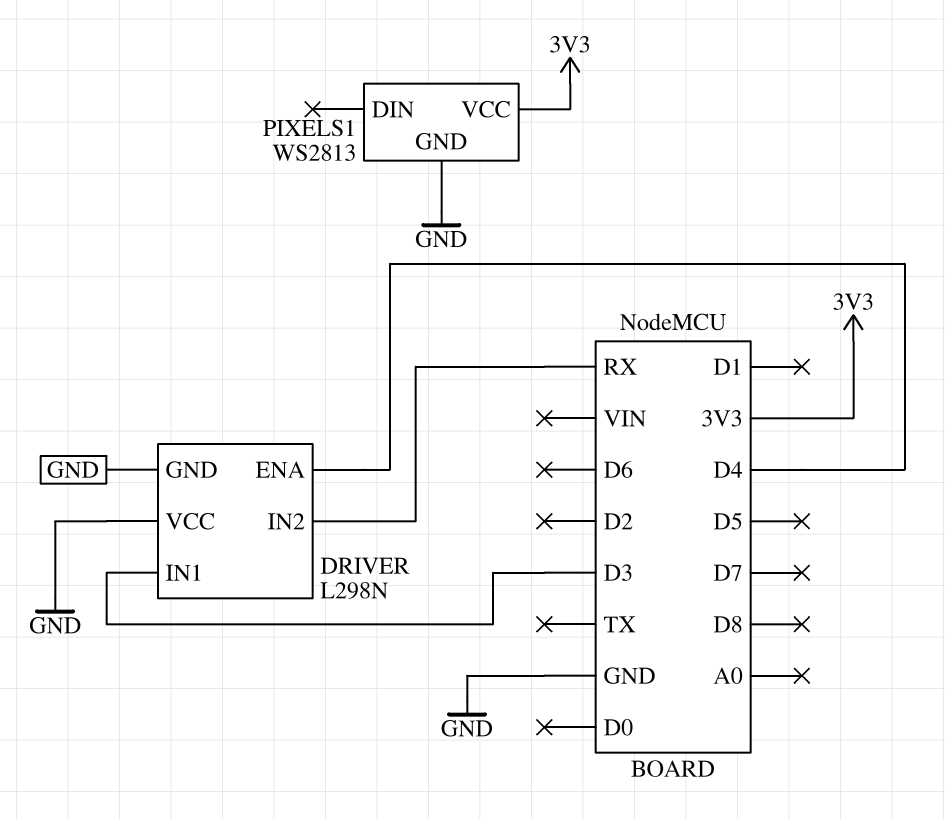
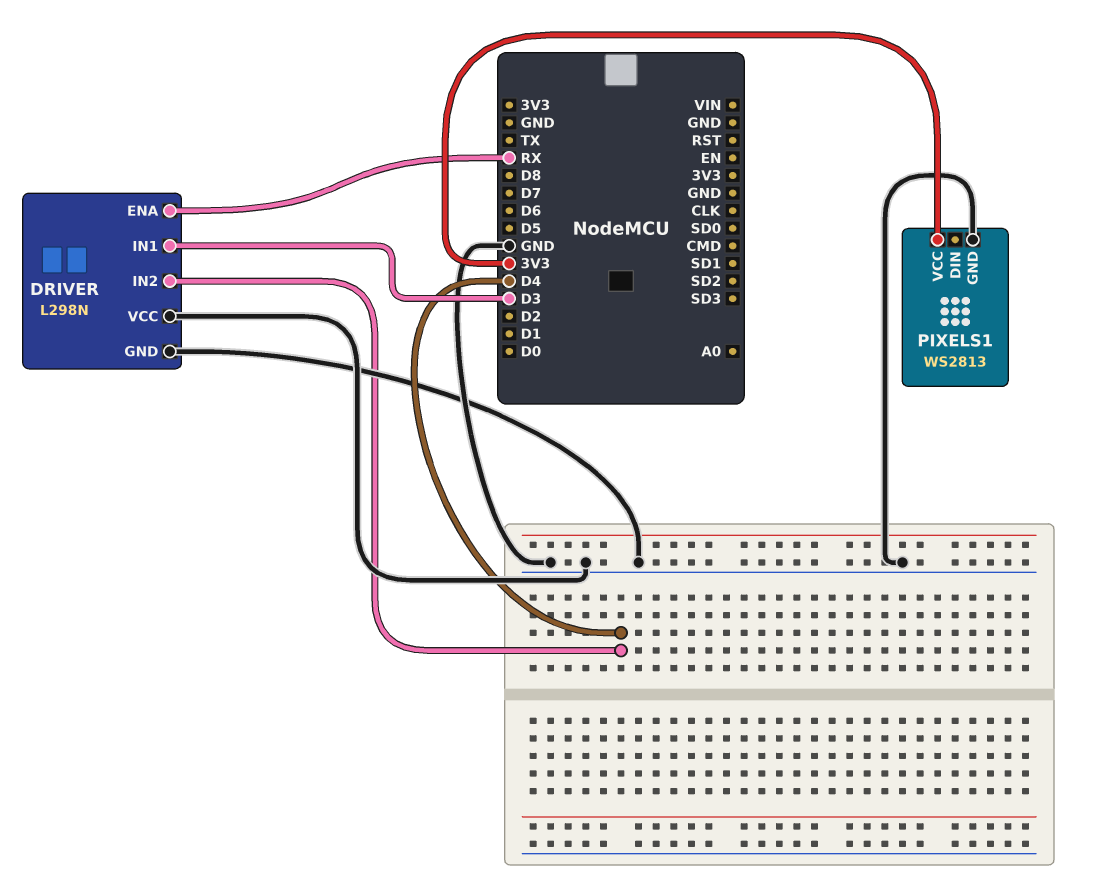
DRIVER pin ENA: D4 -> RX
DRIVER pin IN2: RX -> D4

